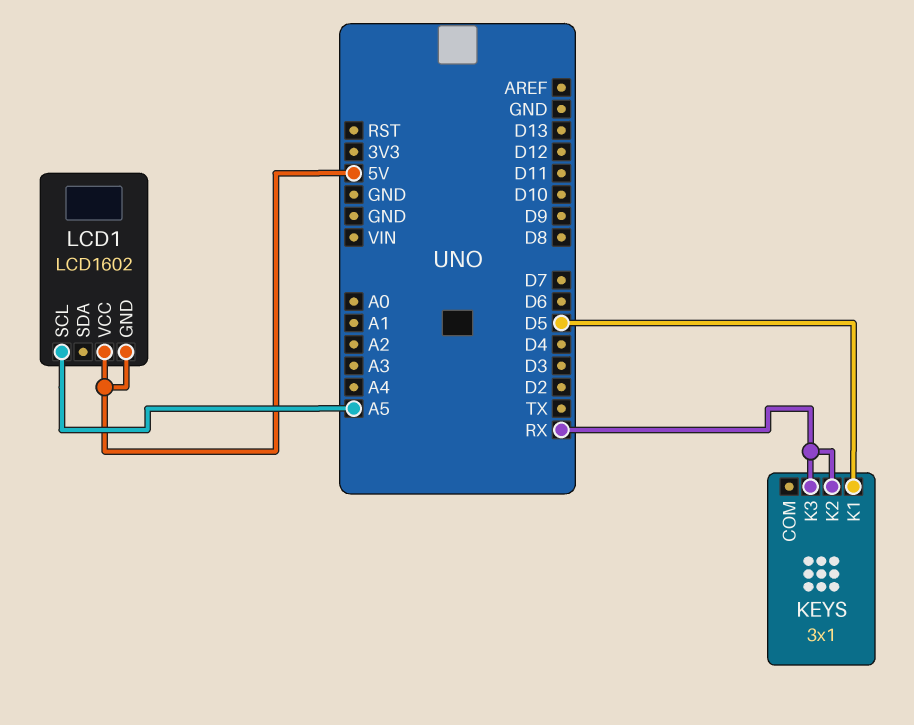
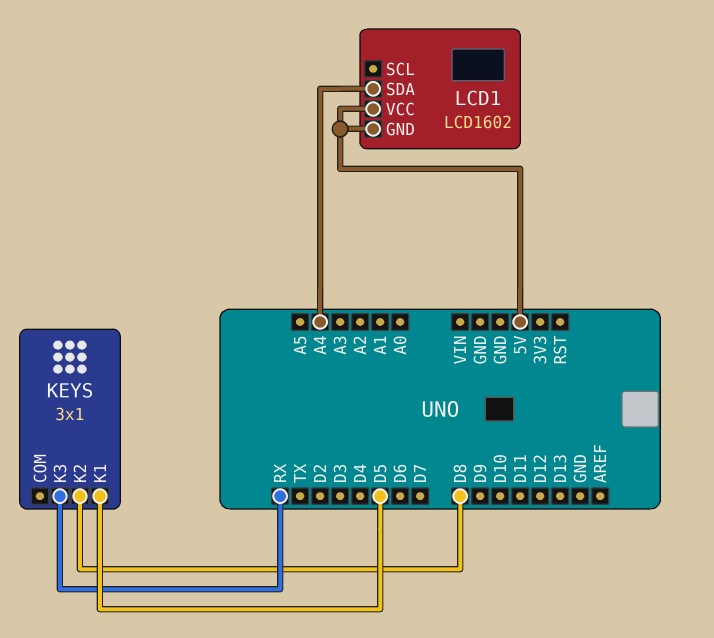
KEYS pin K2: RX -> D8
LCD1 pin SCL: A5 -> none
LCD1 pin SDA: none -> A4

